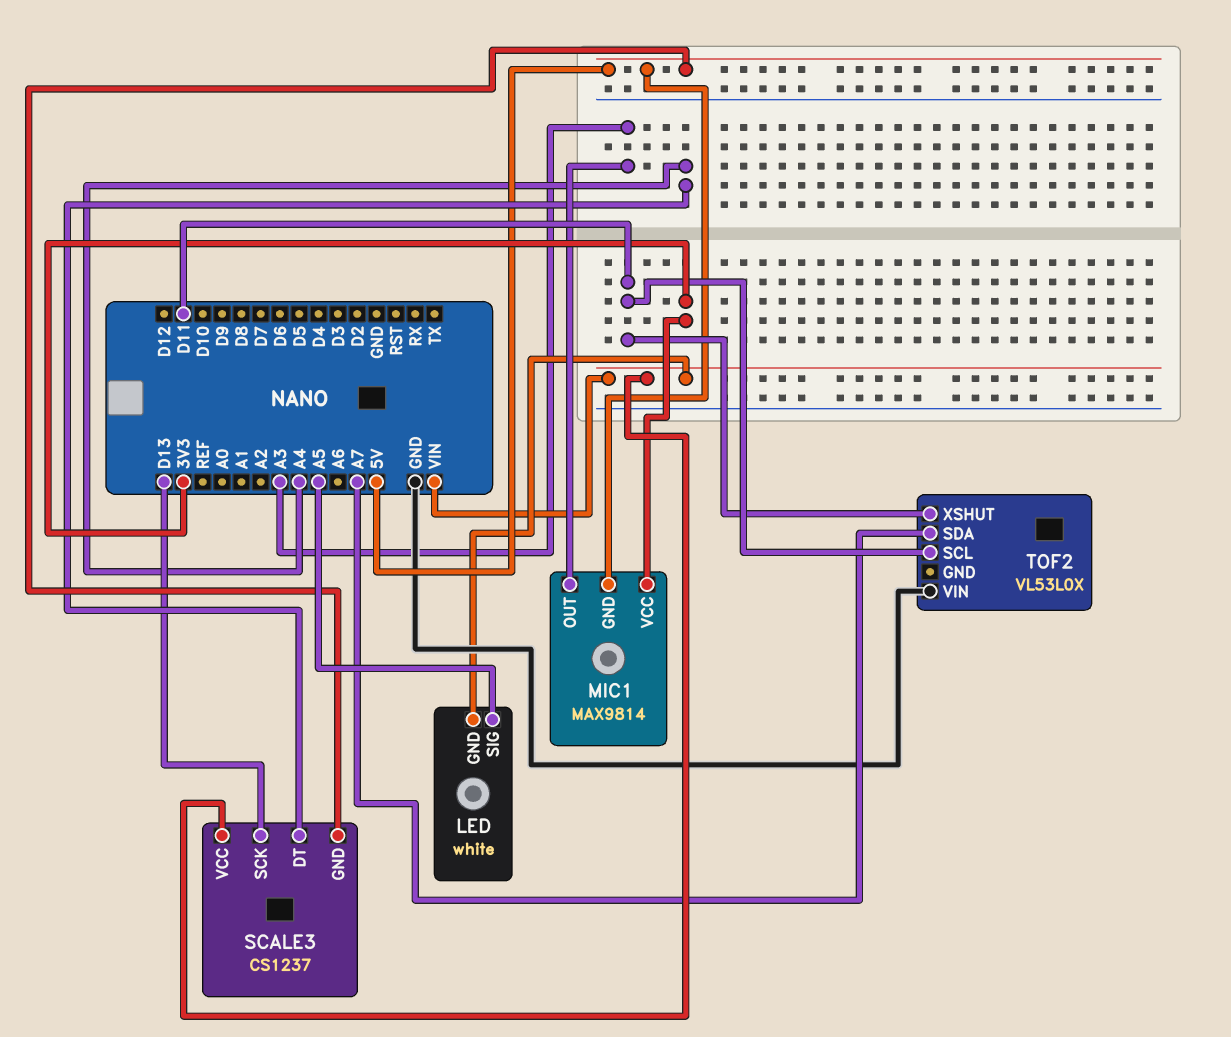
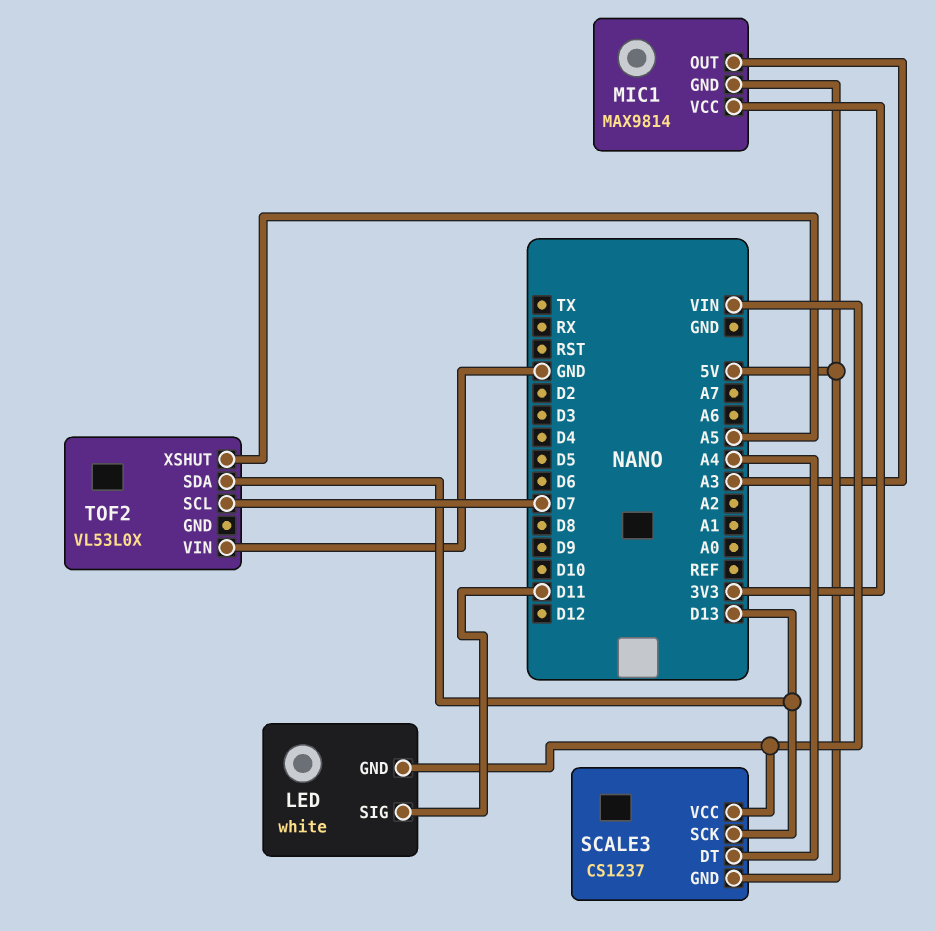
LED pin SIG: A5 -> D11
TOF2 pin SCL: D11 -> D7
TOF2 pin SDA: A7 -> D13
TOF2 pin XSHUT: D11 -> A5

